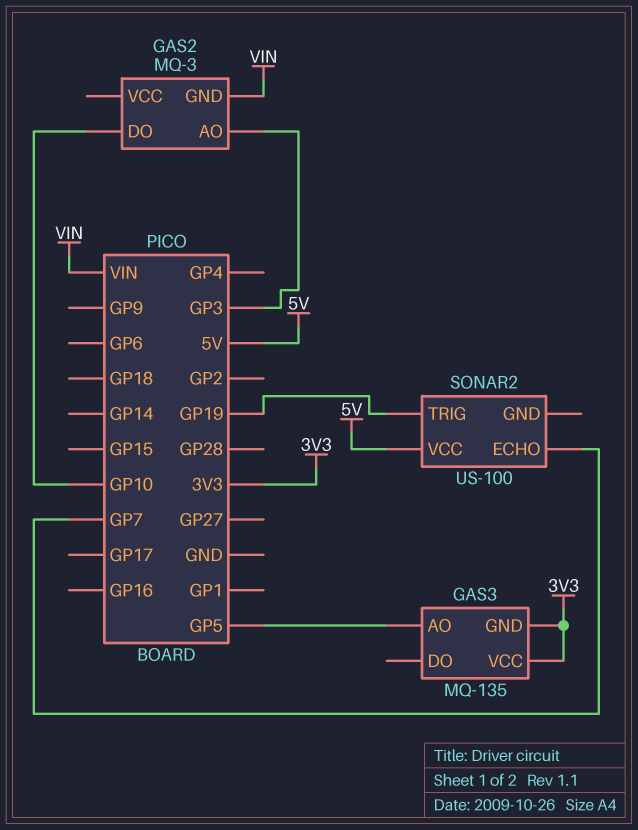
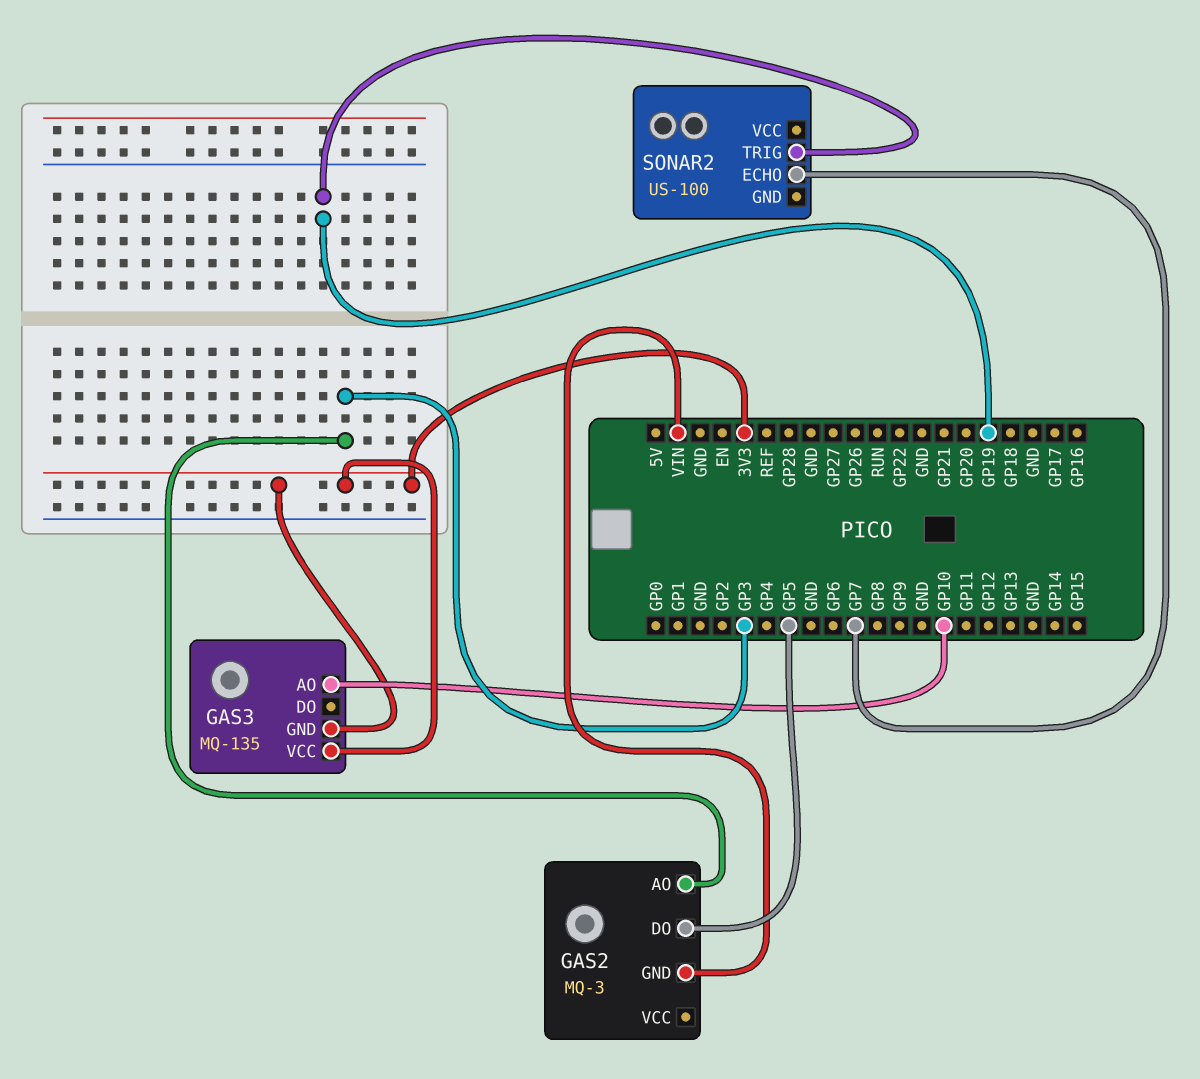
GAS2 pin DO: GP10 -> GP5
GAS3 pin AO: GP5 -> GP10
SONAR2 pin VCC: 5V -> none

